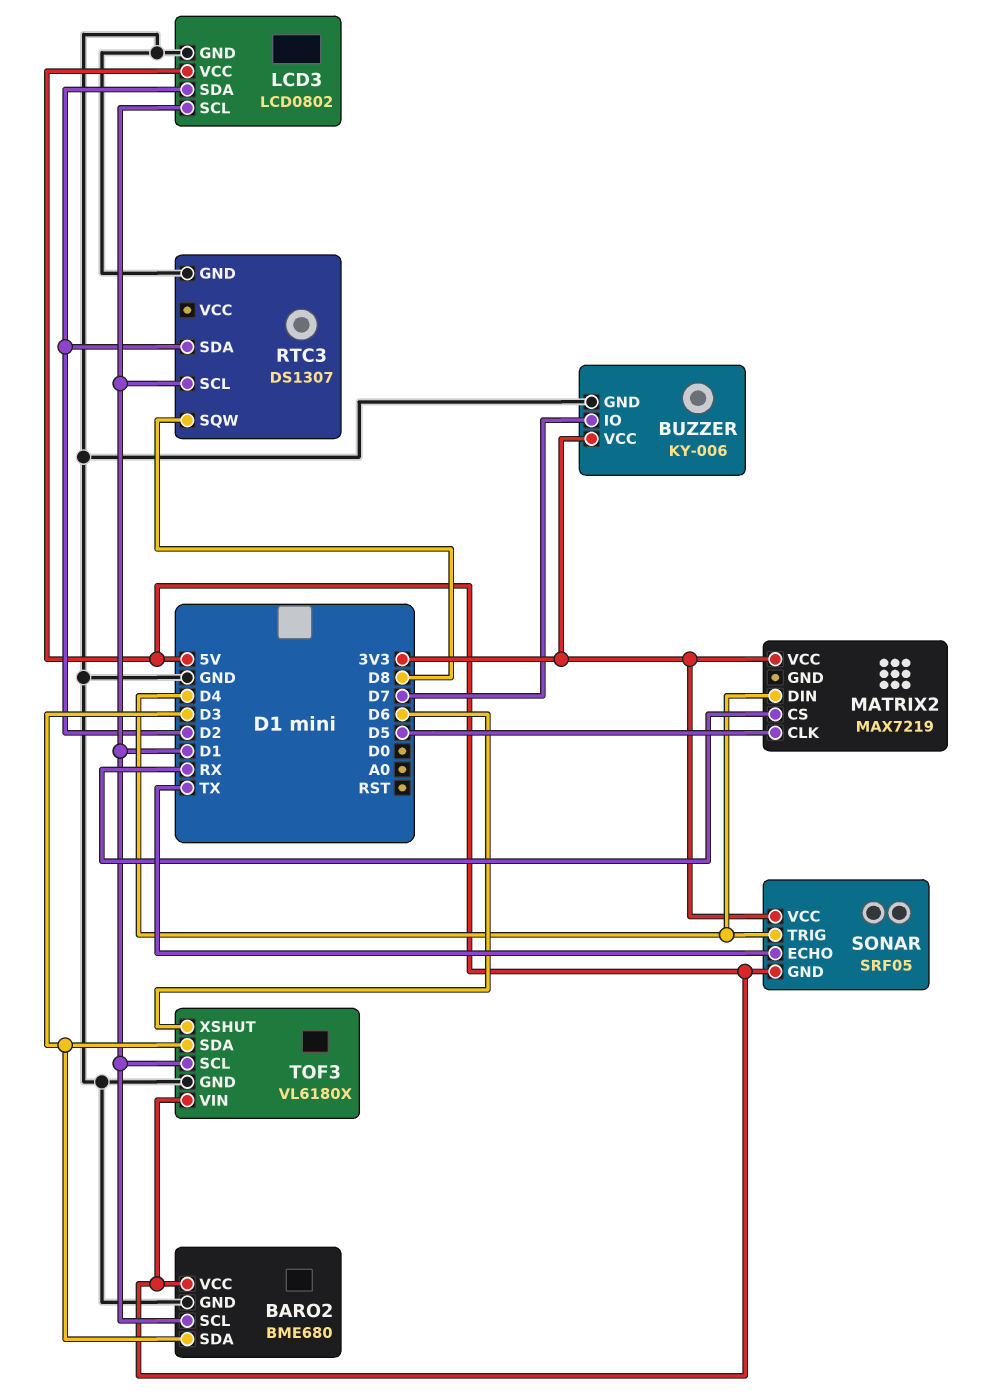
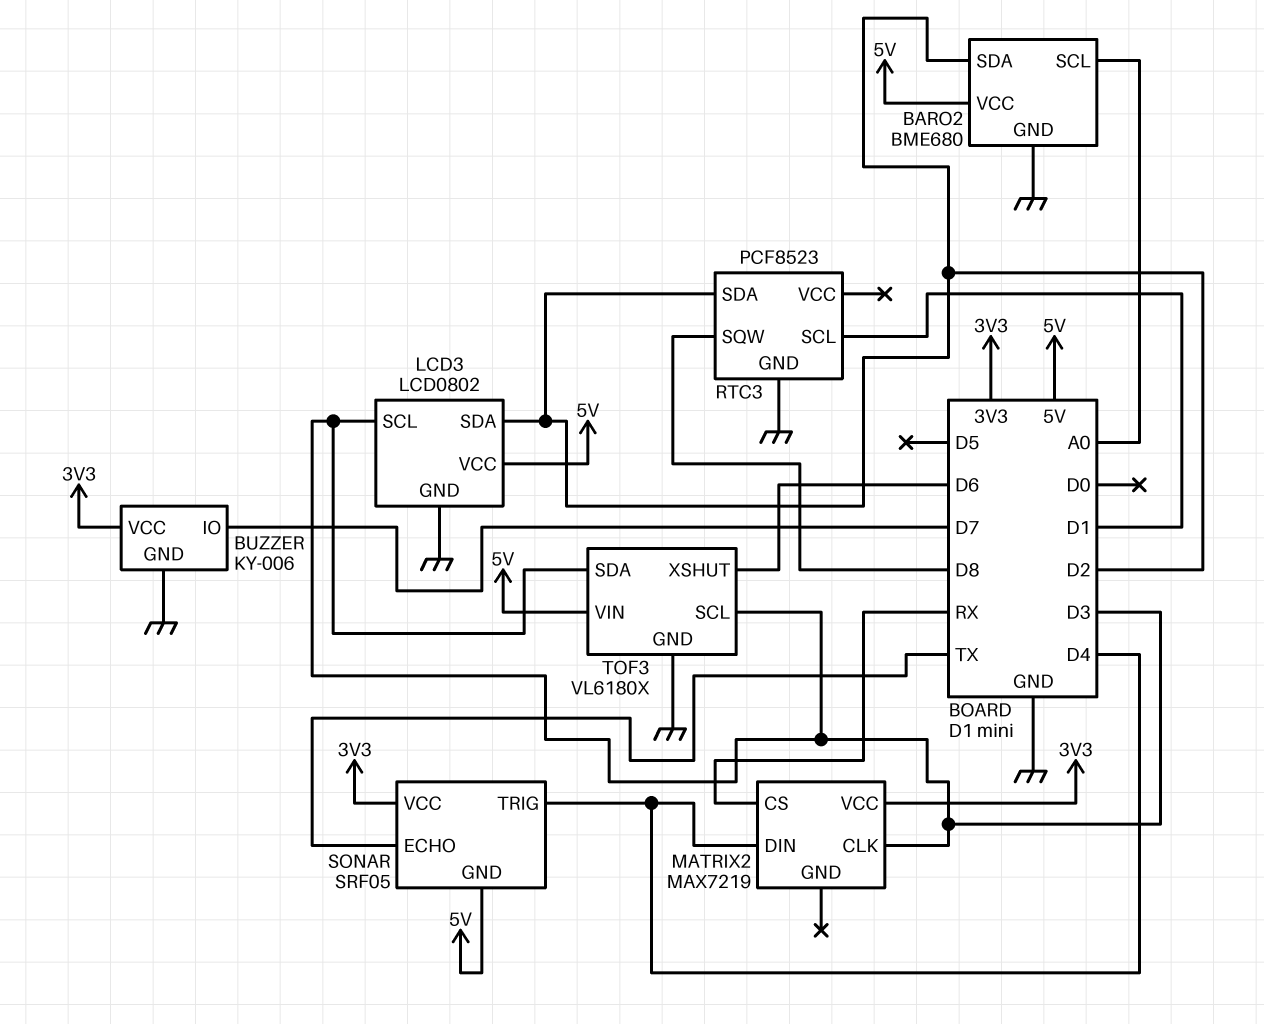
BARO2 pin SCL: D1 -> A0
BARO2 pin SDA: D3 -> D2
LCD3 pin SCL: D1 -> D3
MATRIX2 pin CLK: D5 -> D3
RTC3: DS1307 -> PCF8523
TOF3 pin SCL: D1 -> D3

